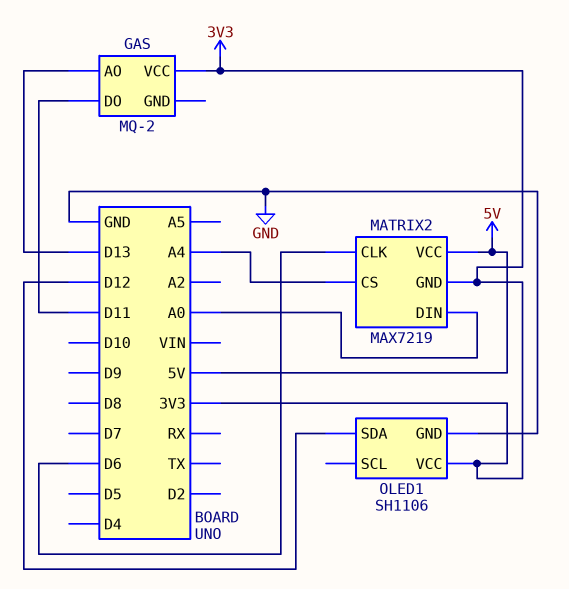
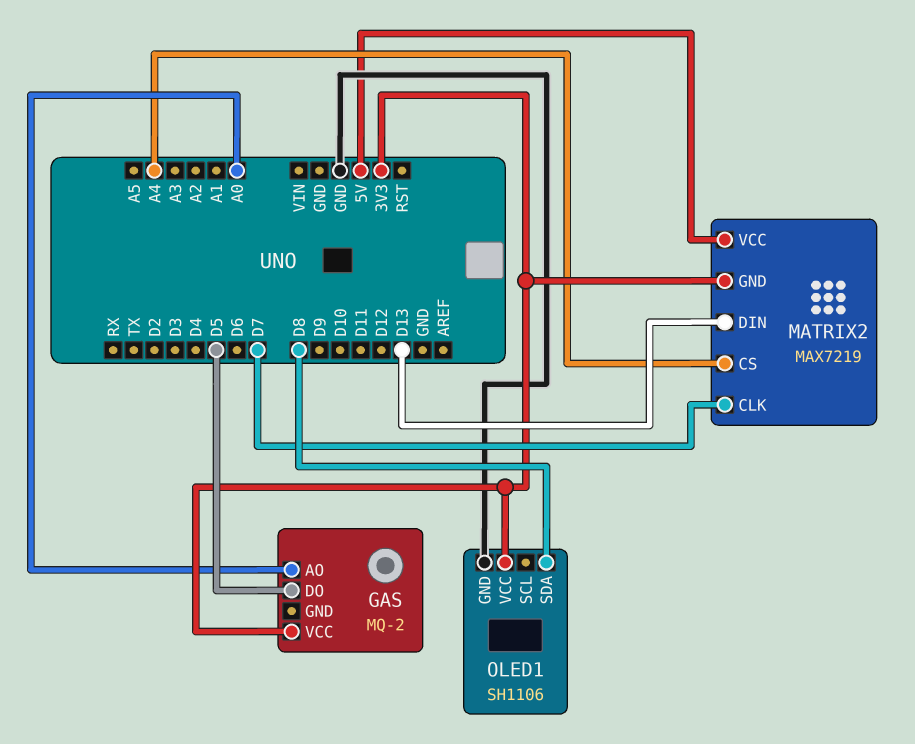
GAS pin AO: D13 -> A0
GAS pin DO: D11 -> D5
MATRIX2 pin CLK: D6 -> D7
MATRIX2 pin DIN: A0 -> D13
OLED1 pin SDA: D12 -> D8

